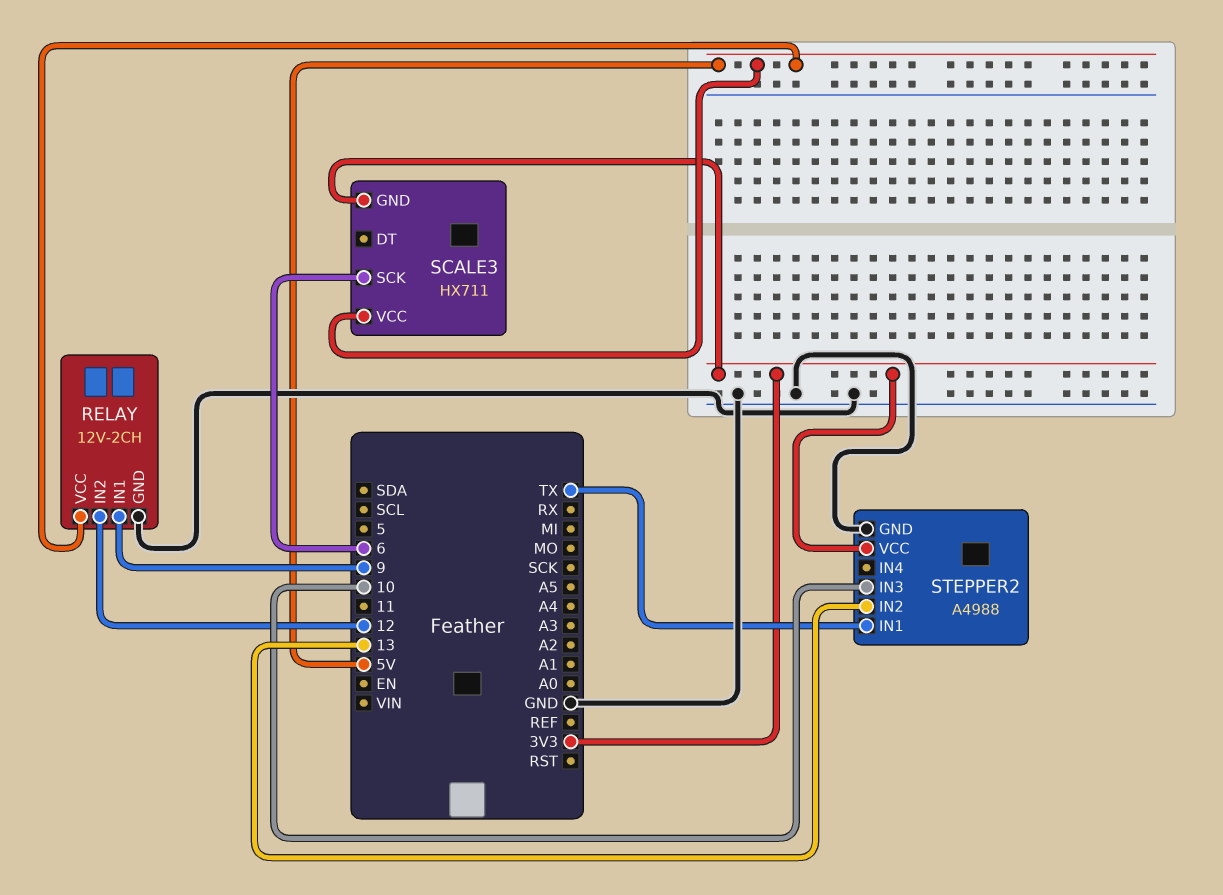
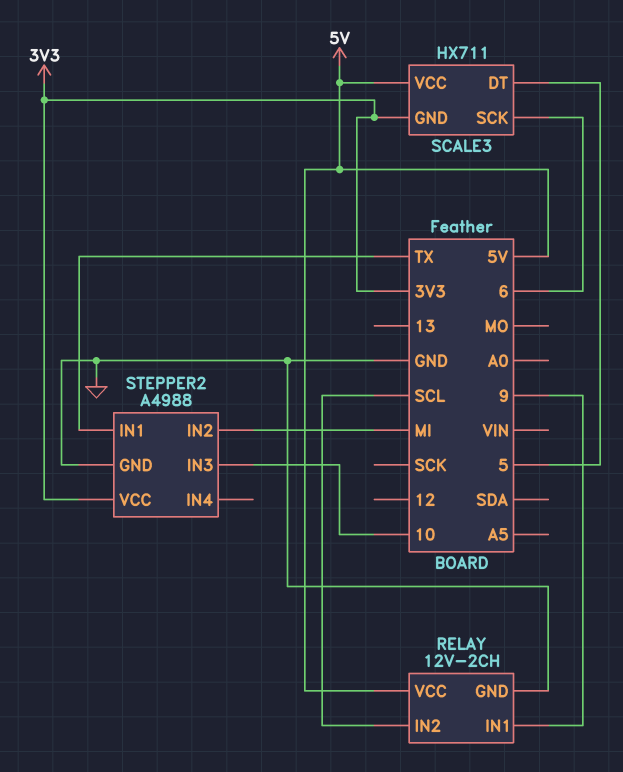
RELAY pin IN2: 12 -> SCL
SCALE3 pin DT: none -> 5
STEPPER2 pin IN2: 13 -> MI

